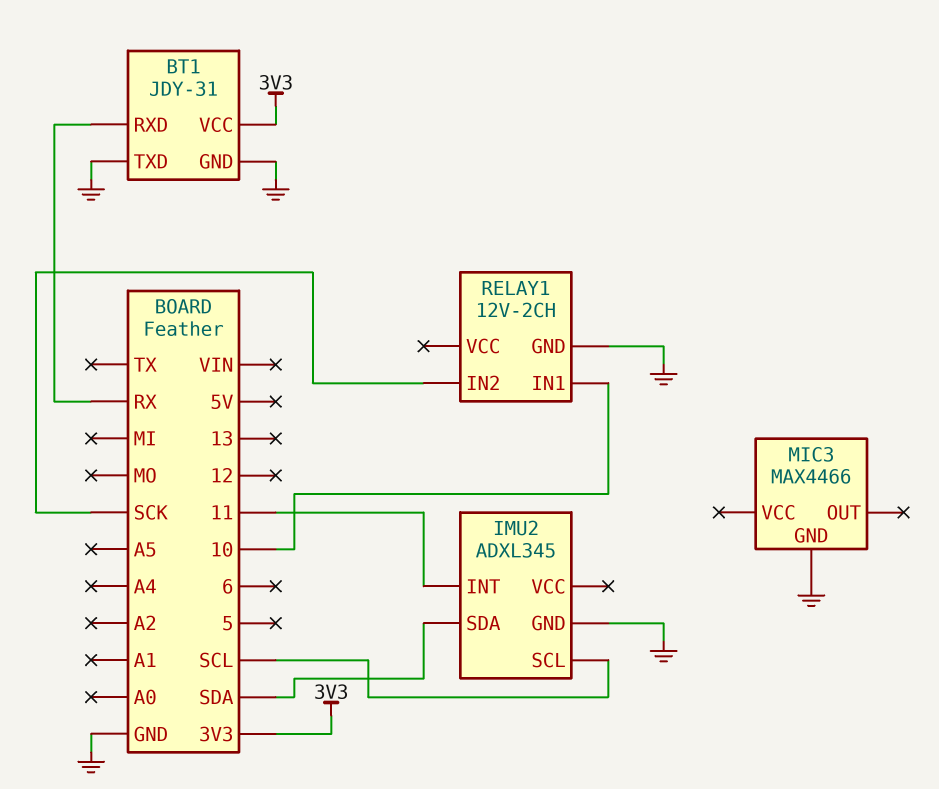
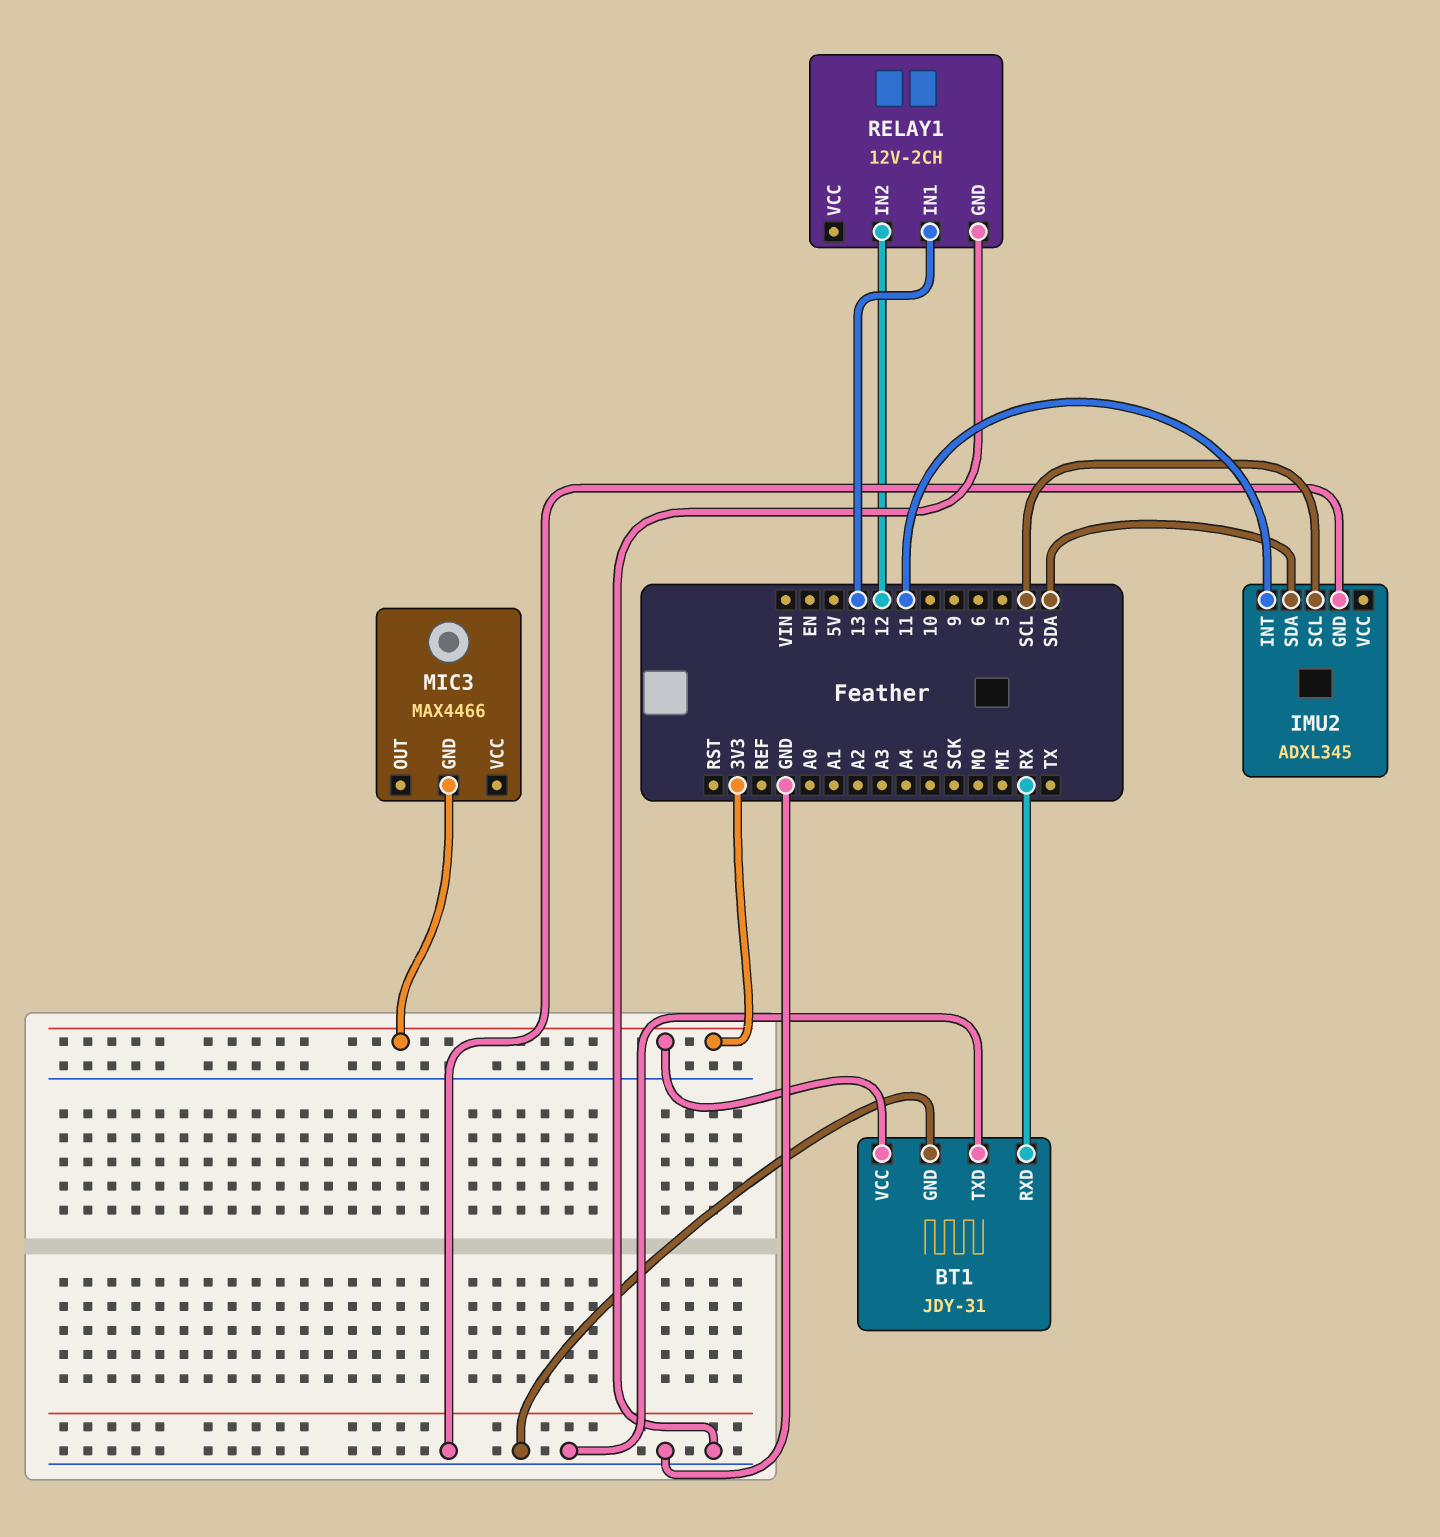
MIC3 pin GND: GND -> 3V3
RELAY1 pin IN1: 10 -> 13
RELAY1 pin IN2: SCK -> 12

